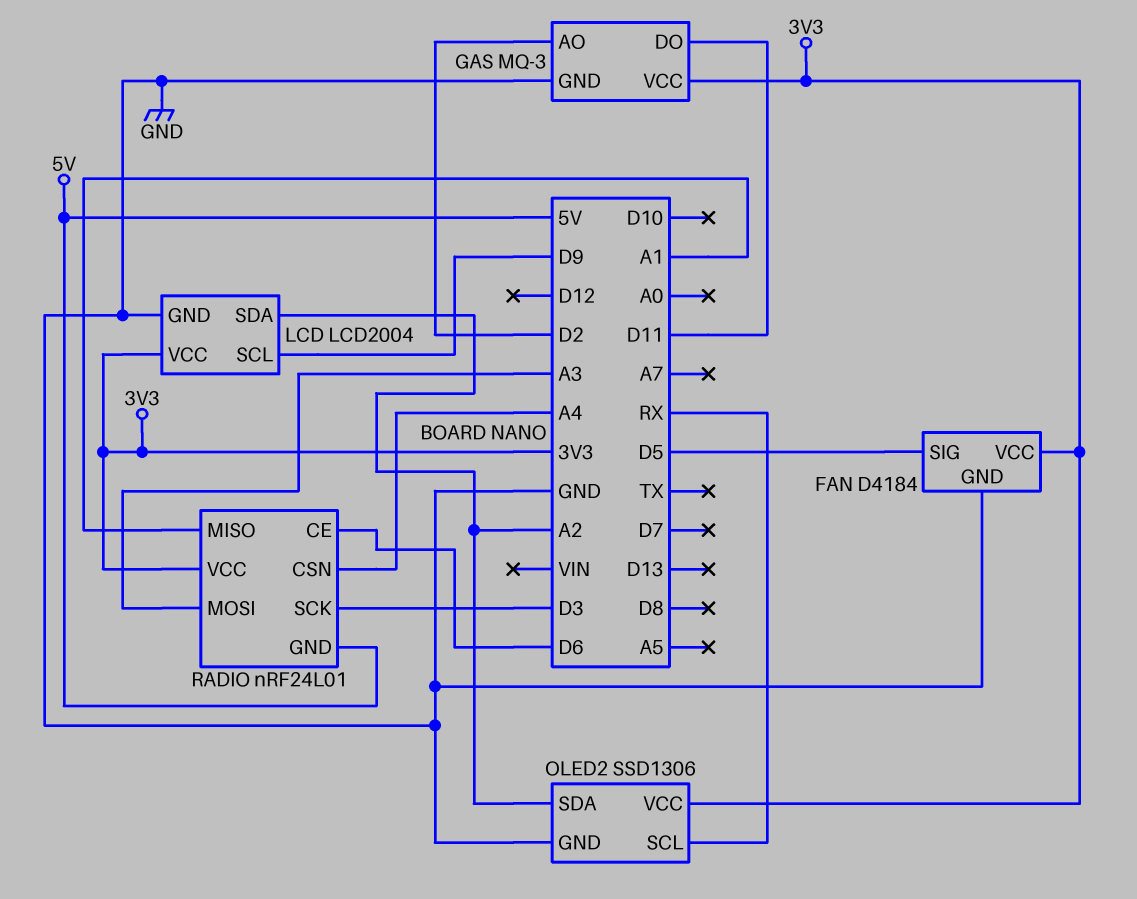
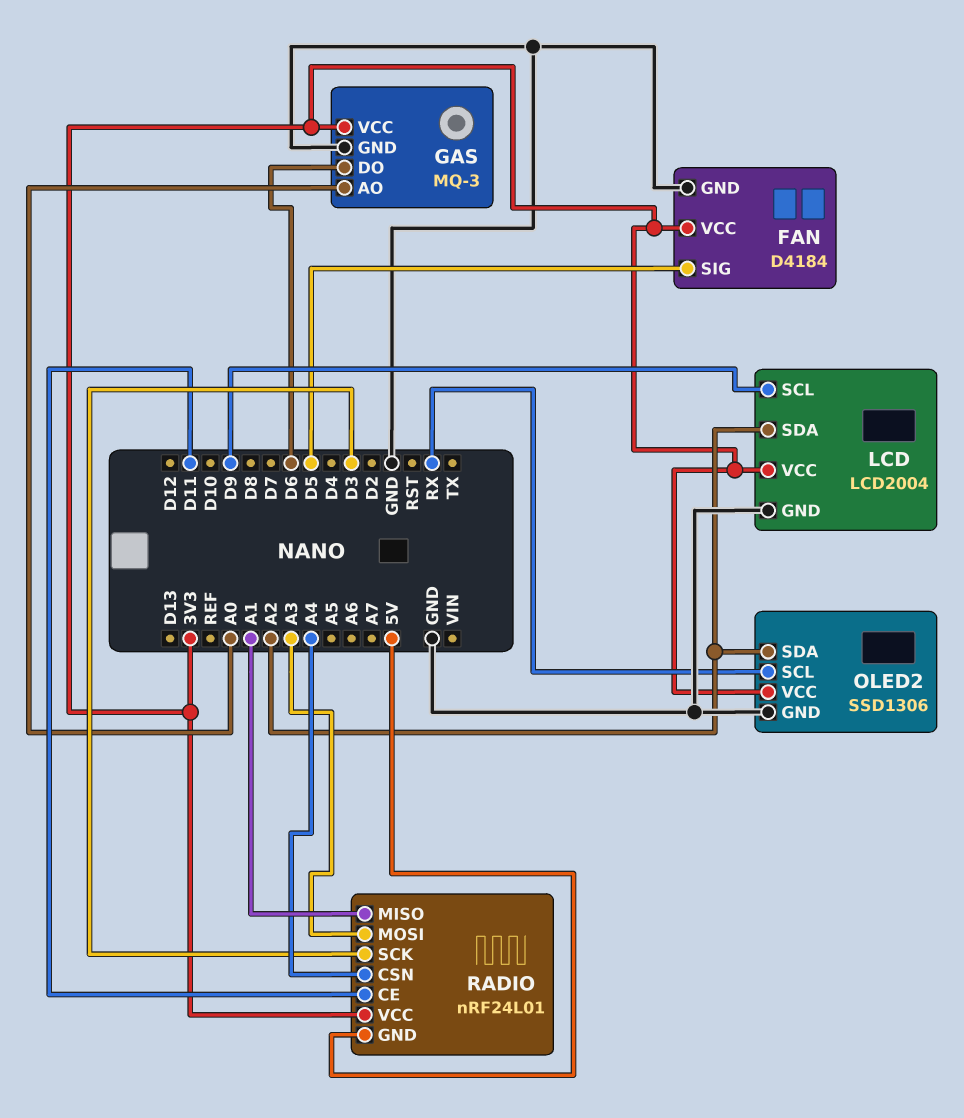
GAS pin AO: D2 -> A0
GAS pin DO: D11 -> D6
RADIO pin CE: D6 -> D11

